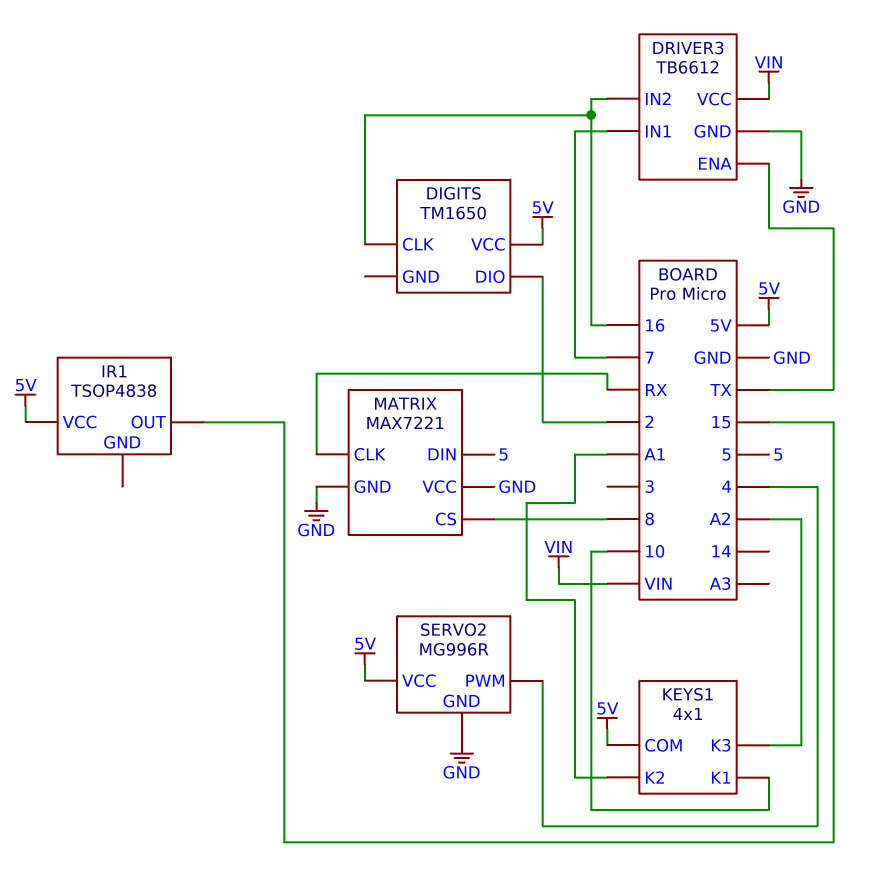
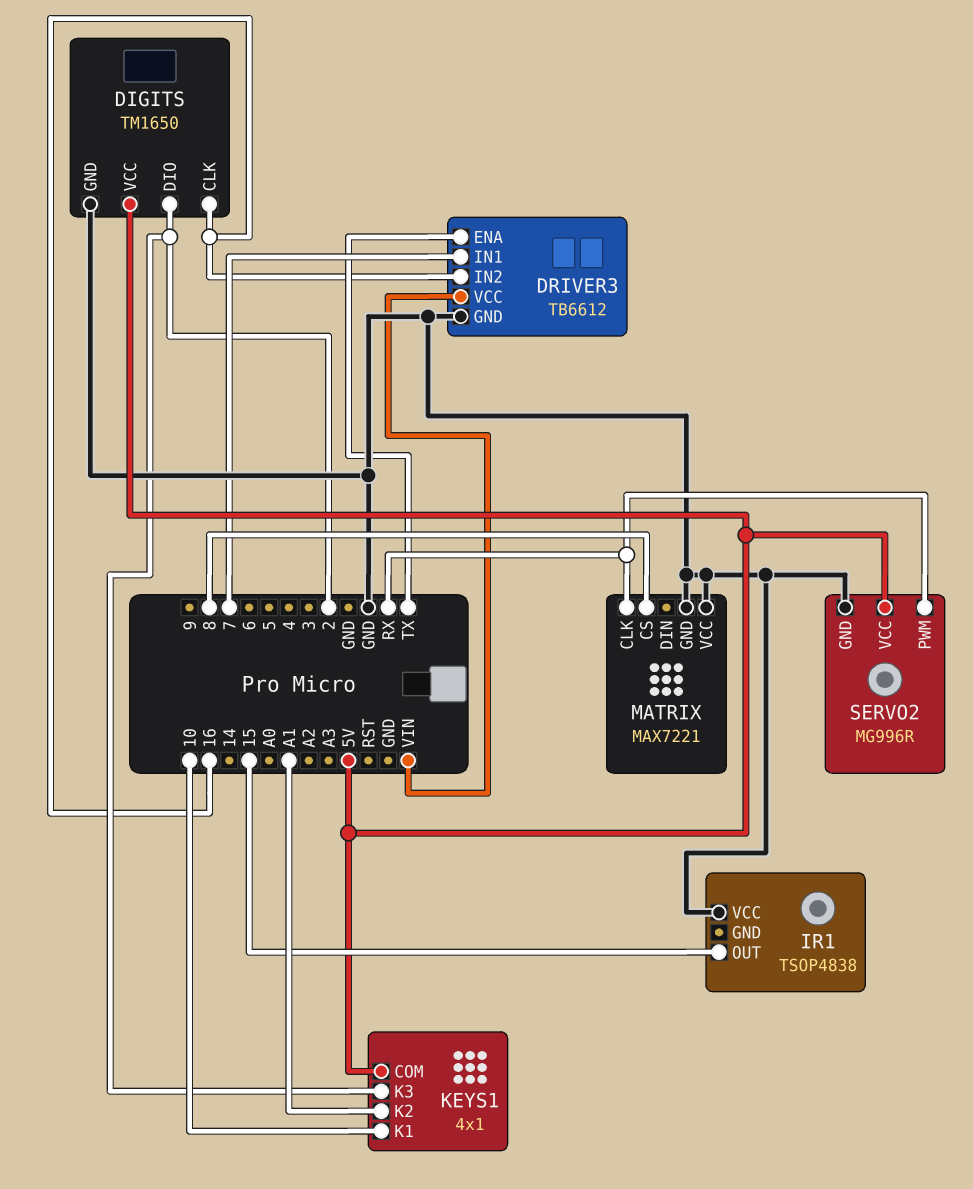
DIGITS pin GND: none -> GND
IR1 pin VCC: 5V -> GND
KEYS1 pin K3: A2 -> 2
MATRIX pin DIN: 5 -> none
SERVO2 pin PWM: 4 -> RX

